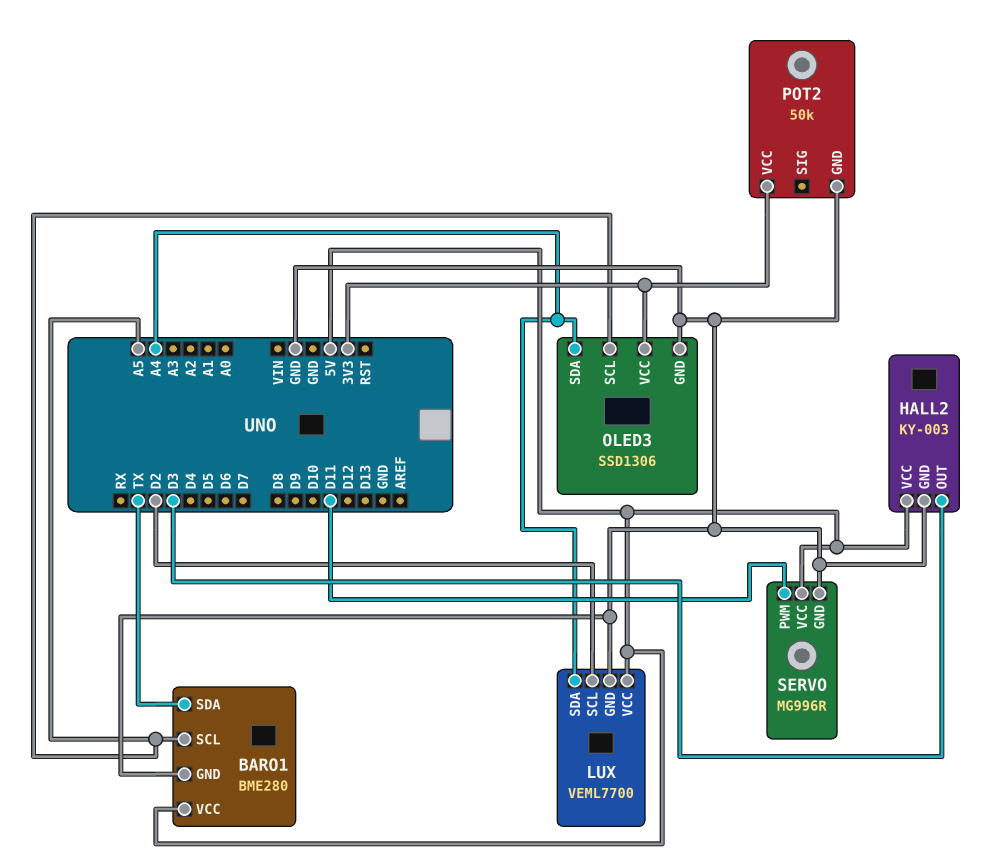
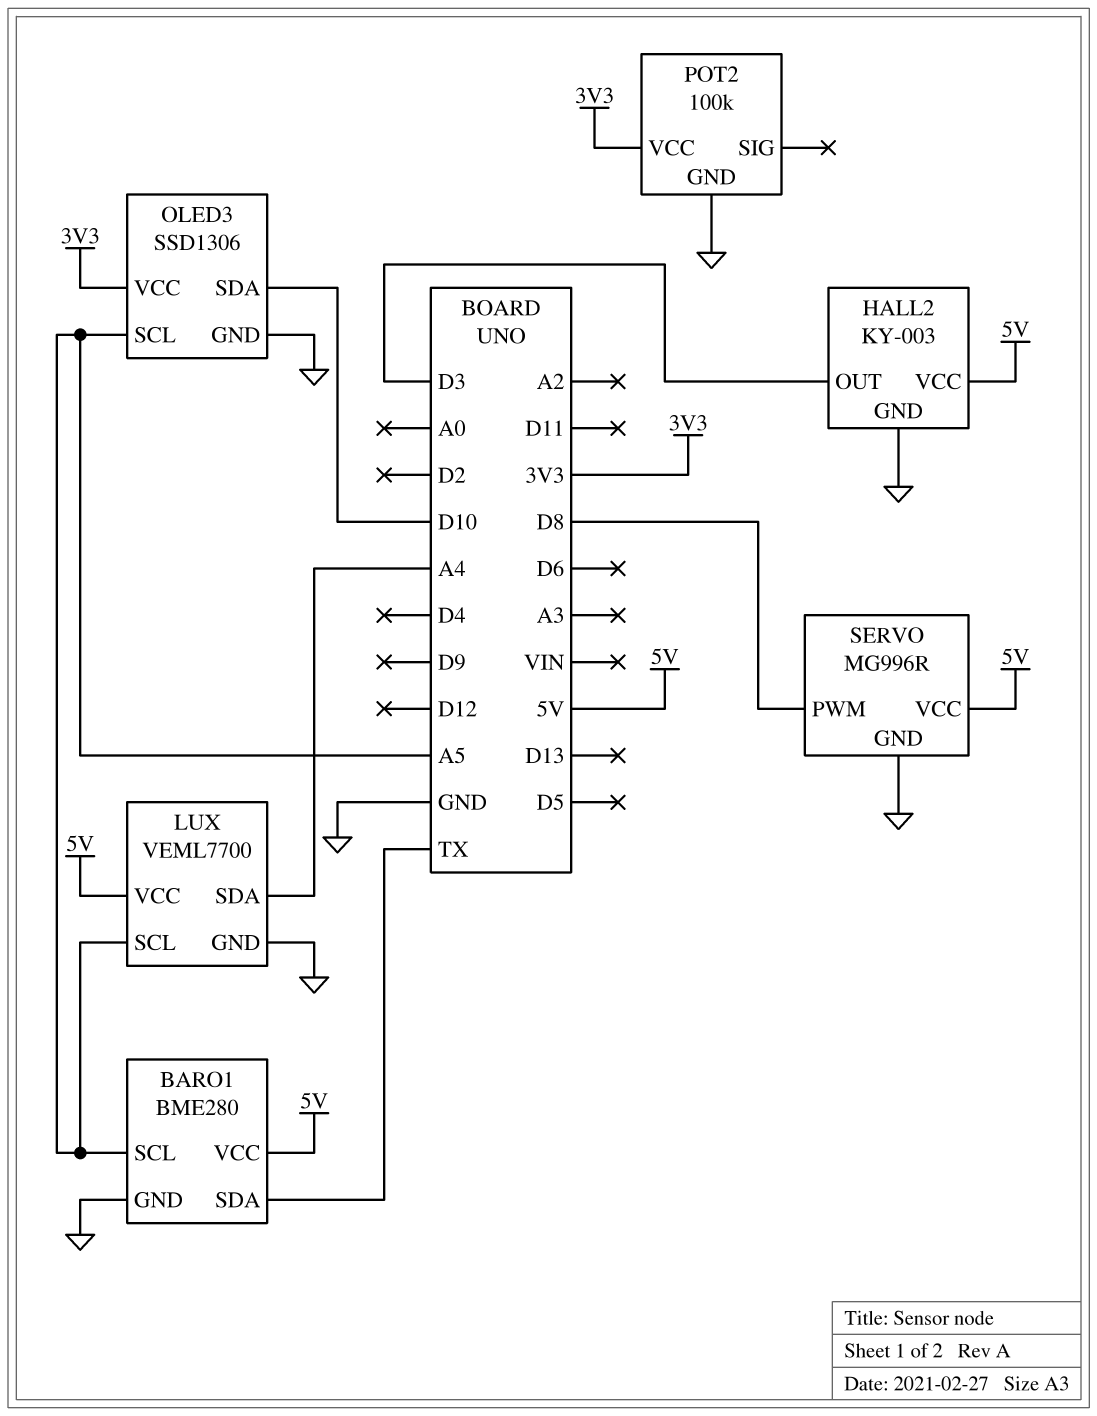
LUX pin SCL: D2 -> A5
OLED3 pin SDA: A4 -> D10
POT2: 50k -> 100k
SERVO pin PWM: D11 -> D8

